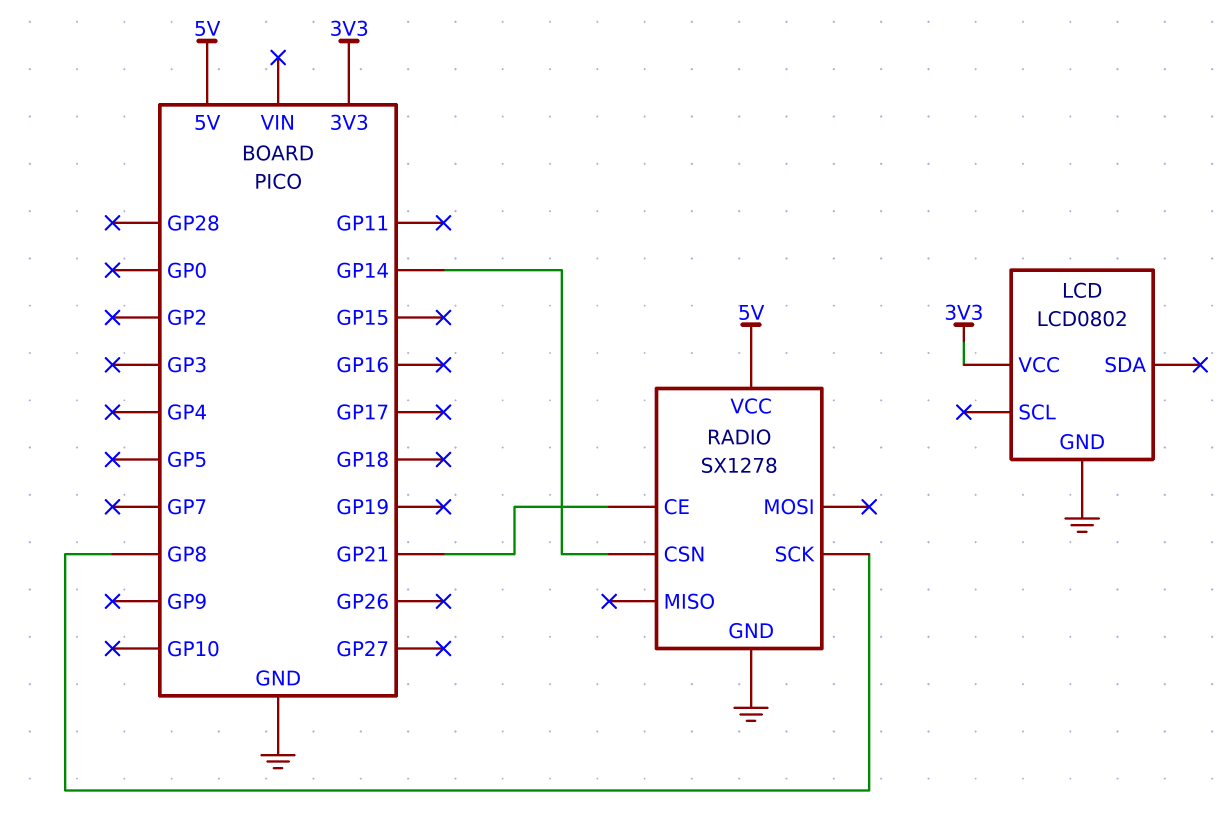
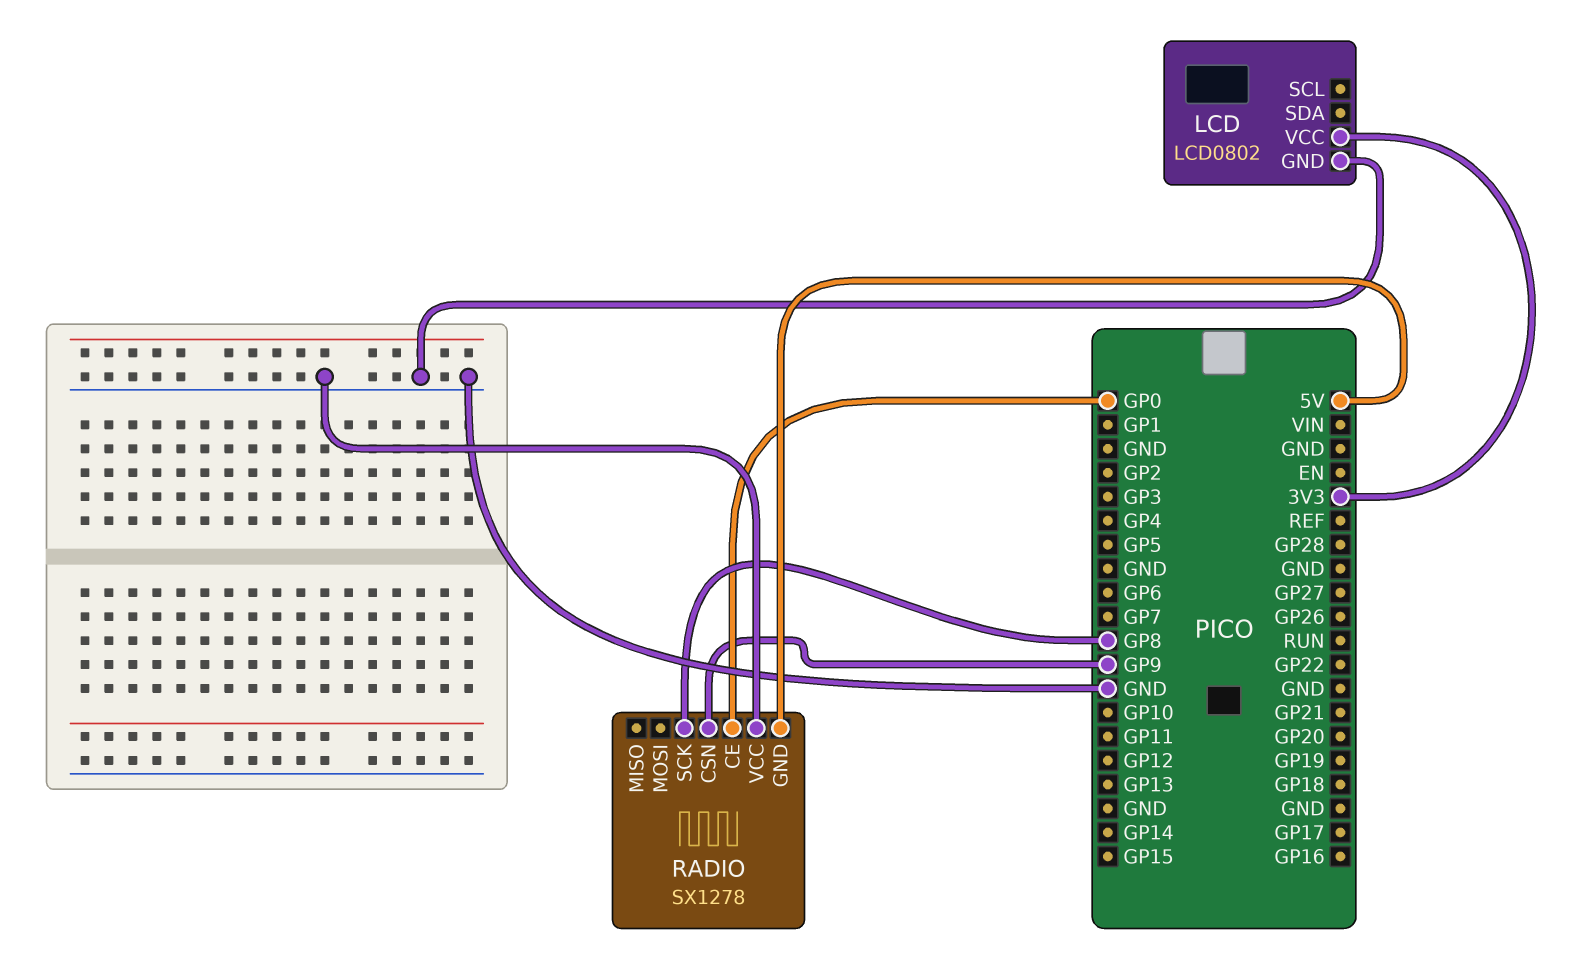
RADIO pin CE: GP21 -> GP0
RADIO pin CSN: GP14 -> GP9
RADIO pin GND: GND -> 5V
RADIO pin VCC: 5V -> GND

